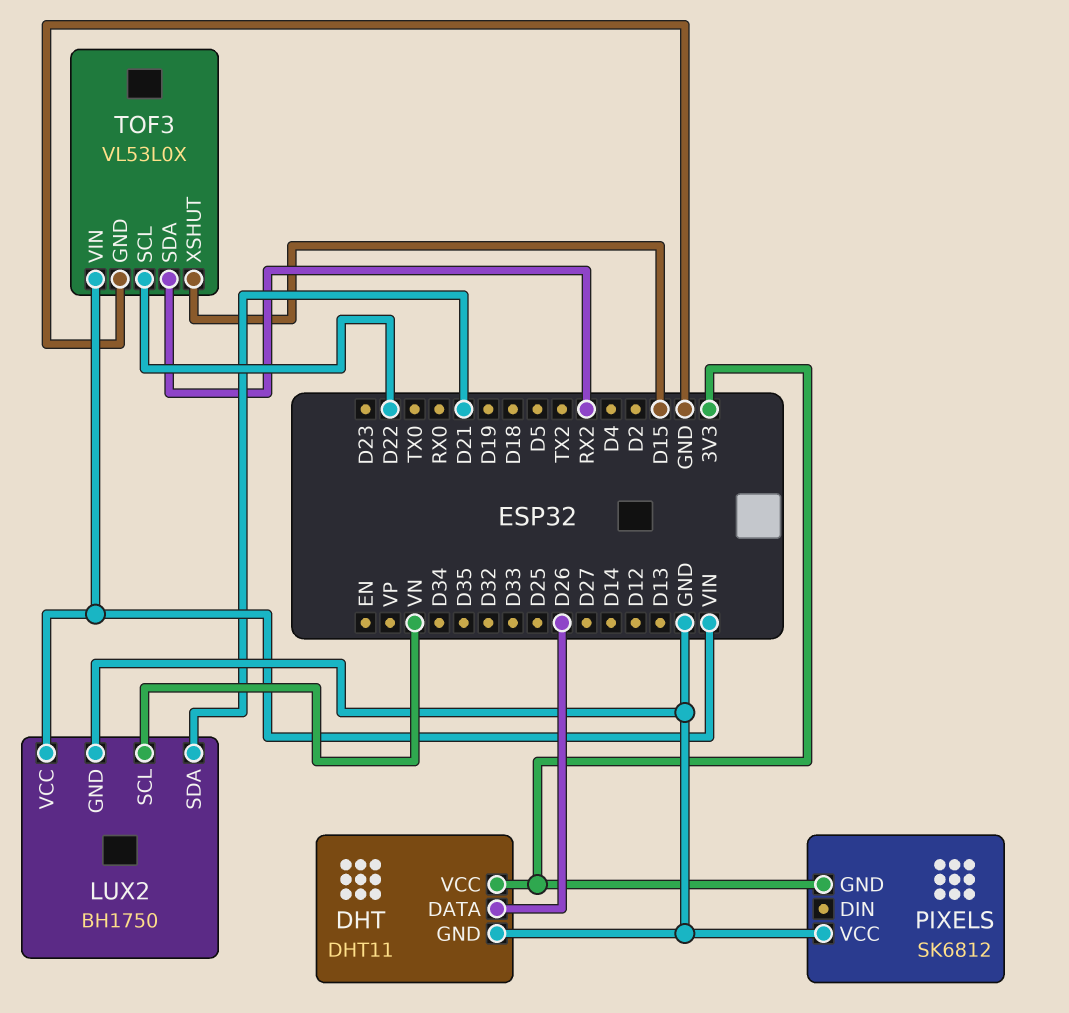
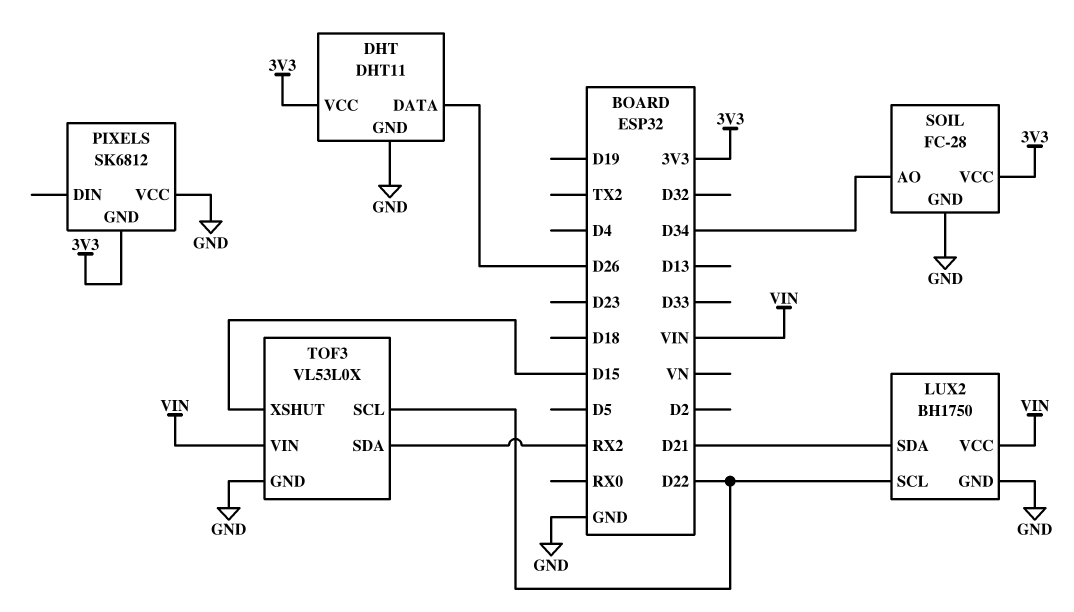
LUX2 pin SCL: VN -> D22
SOIL: none -> FC-28
SOIL pin AO: none -> D34
SOIL pin GND: none -> GND
SOIL pin VCC: none -> 3V3

